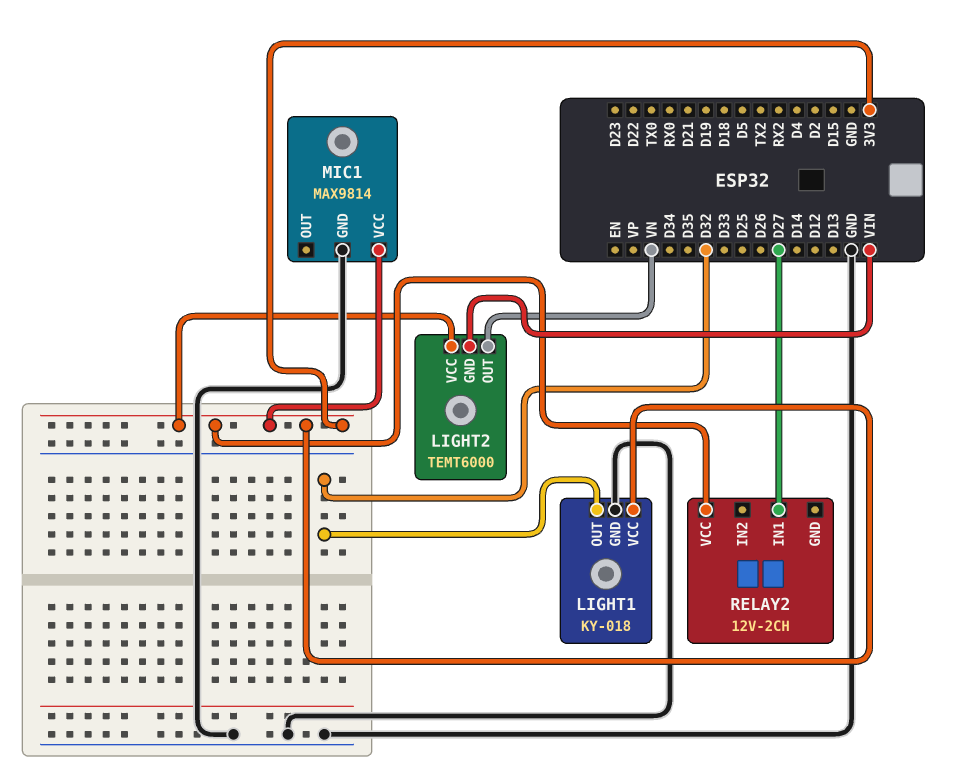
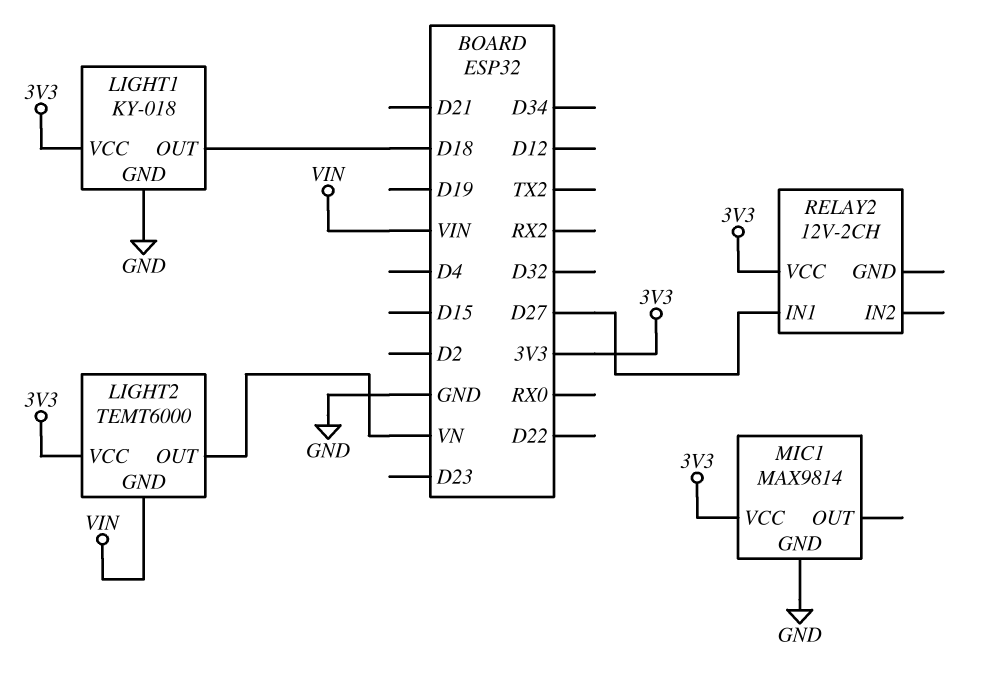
LIGHT1 pin OUT: D32 -> D18

